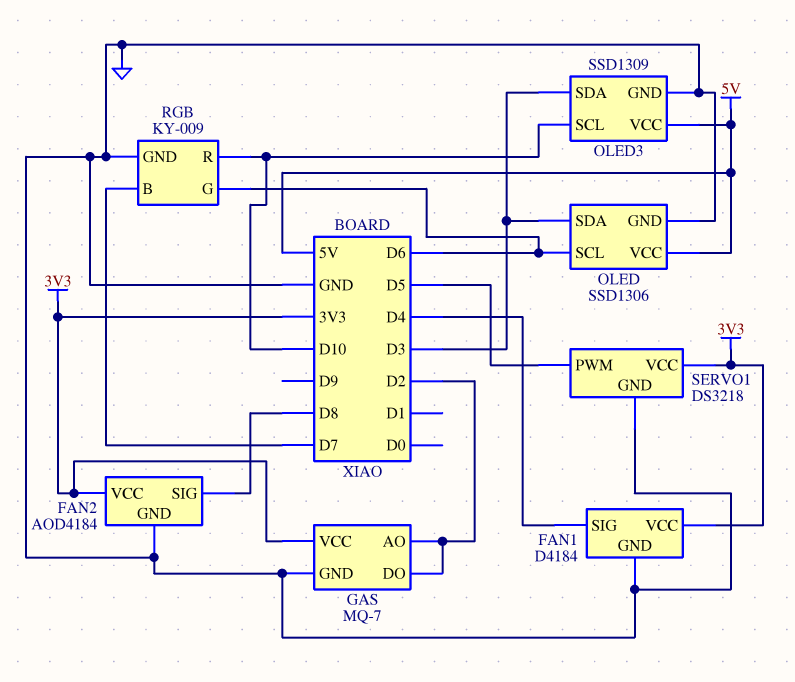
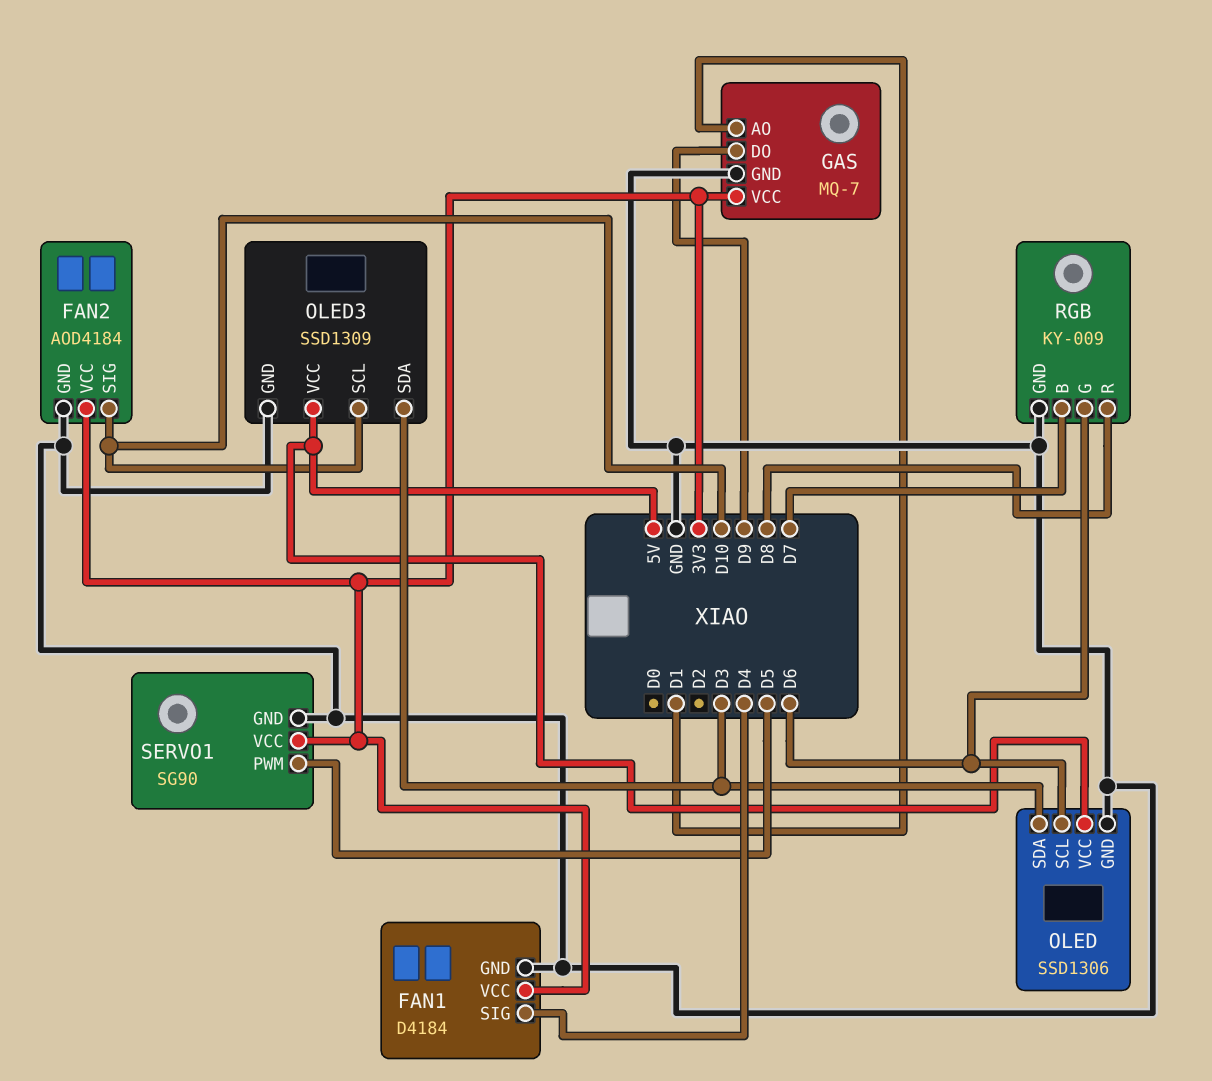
FAN2 pin SIG: D8 -> D10
GAS pin AO: D2 -> D1
GAS pin DO: D2 -> D9
RGB pin R: D10 -> D8
SERVO1: DS3218 -> SG90

